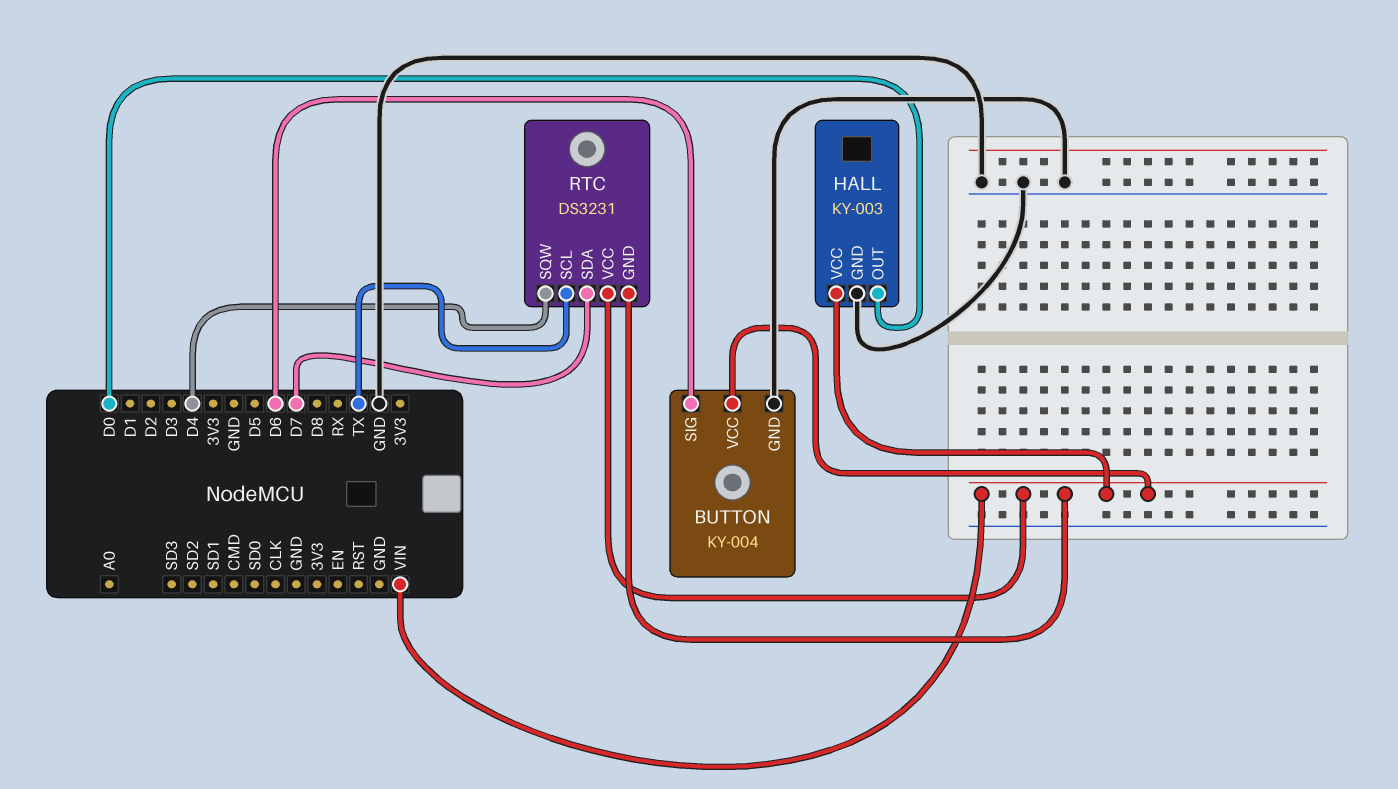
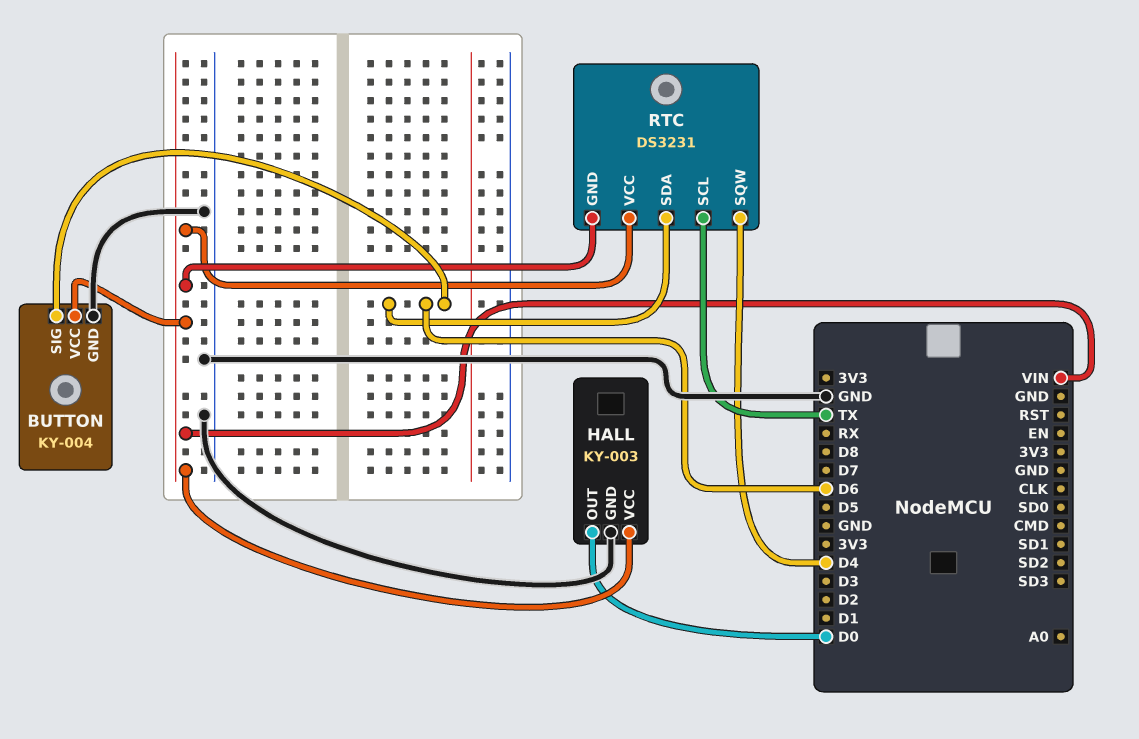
RTC pin SDA: D7 -> D6

